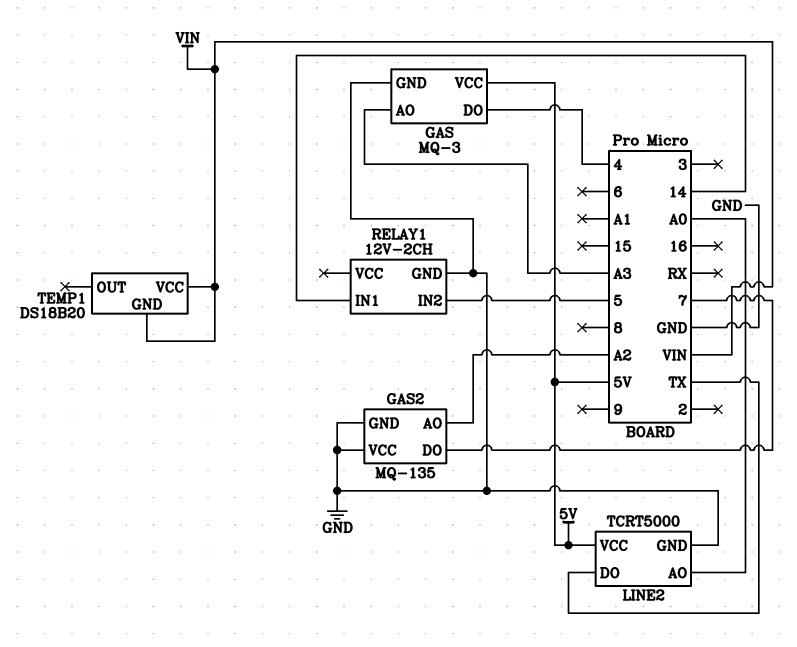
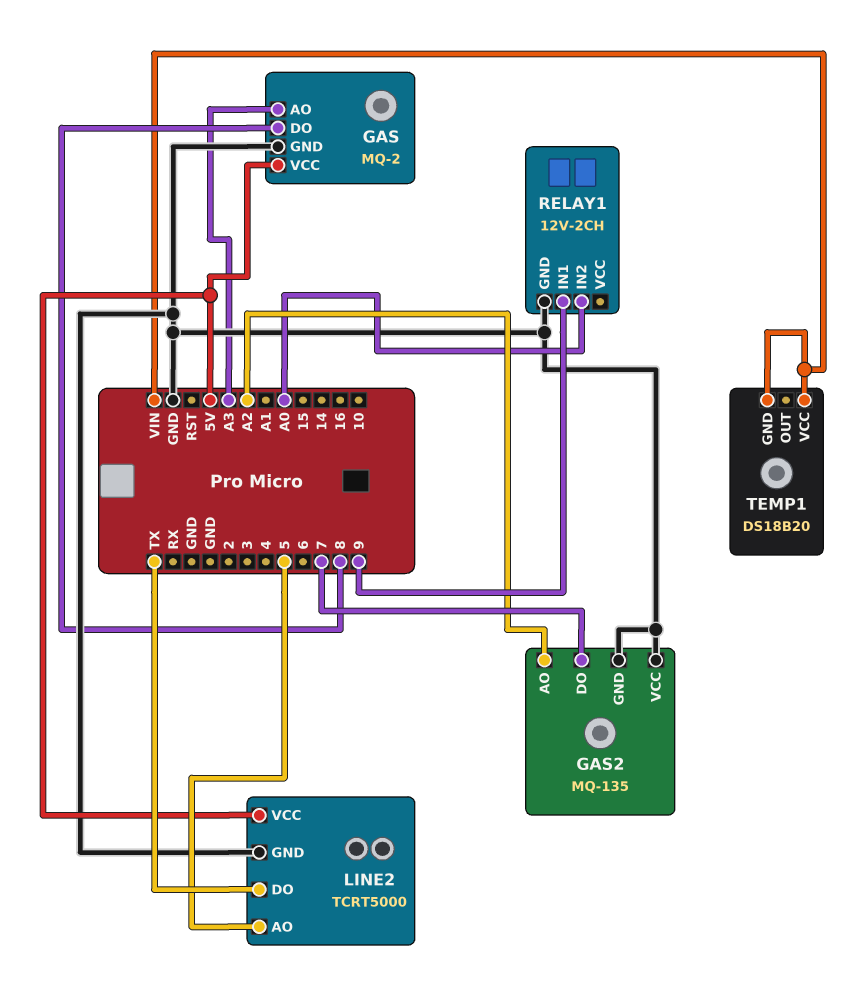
GAS: MQ-3 -> MQ-2
GAS pin DO: 4 -> 8
LINE2 pin AO: A0 -> 5
RELAY1 pin IN1: 14 -> 9
RELAY1 pin IN2: 5 -> A0

